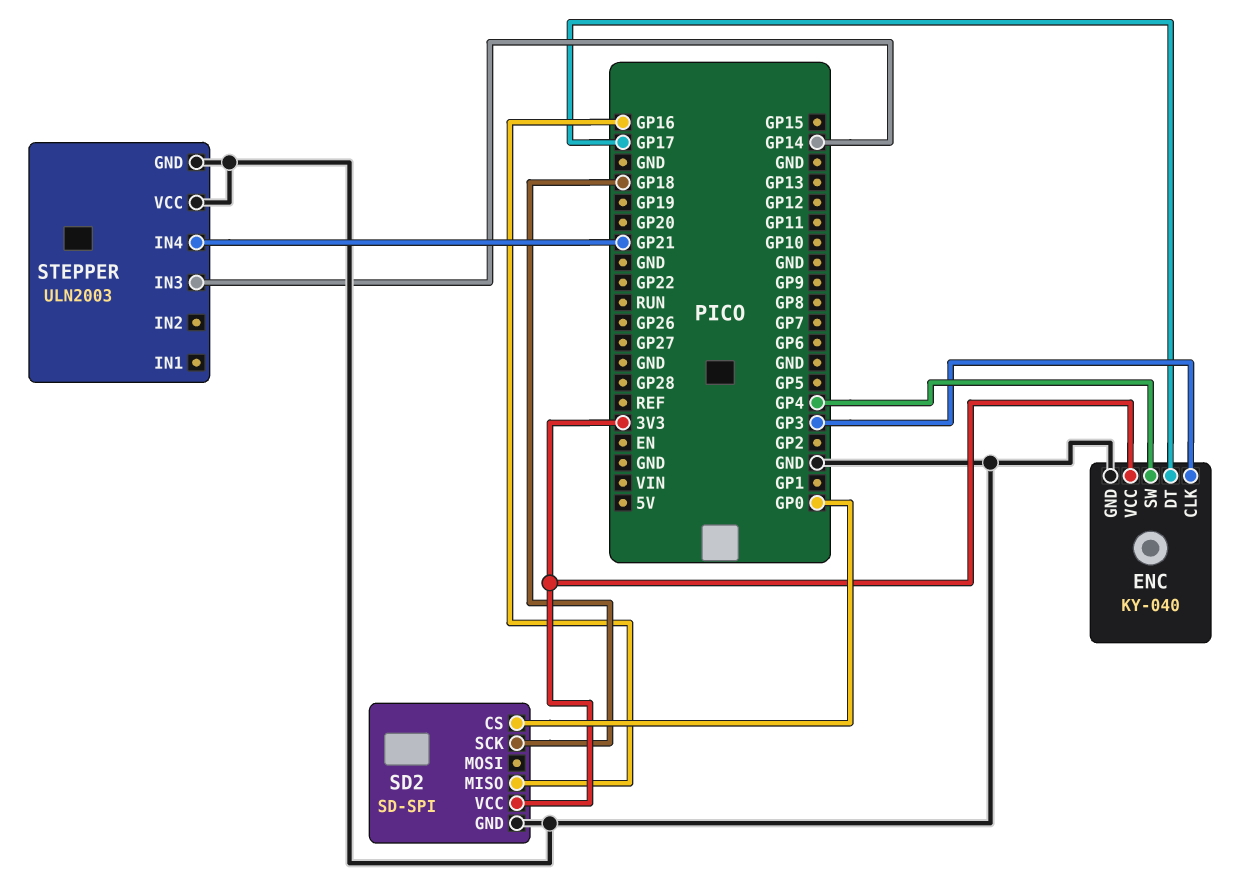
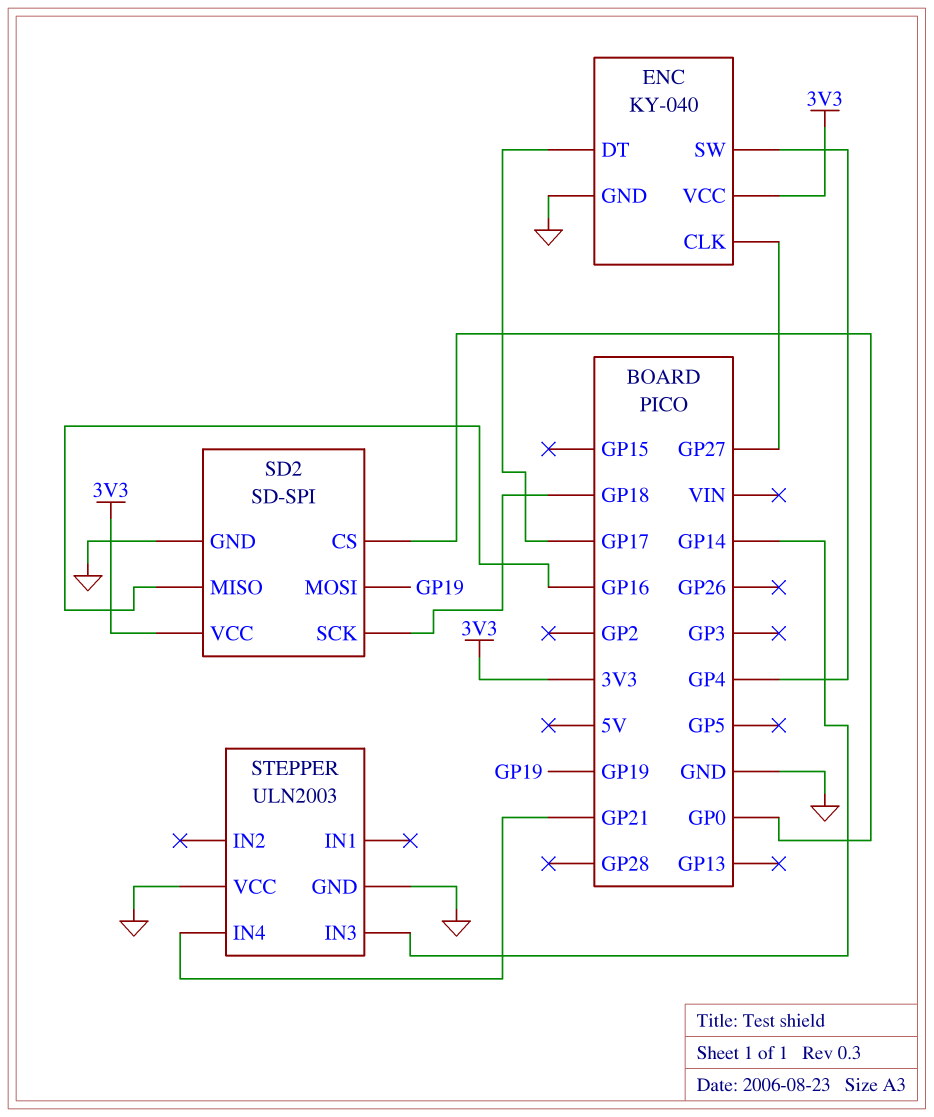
ENC pin CLK: GP3 -> GP27
SD2 pin MOSI: none -> GP19

